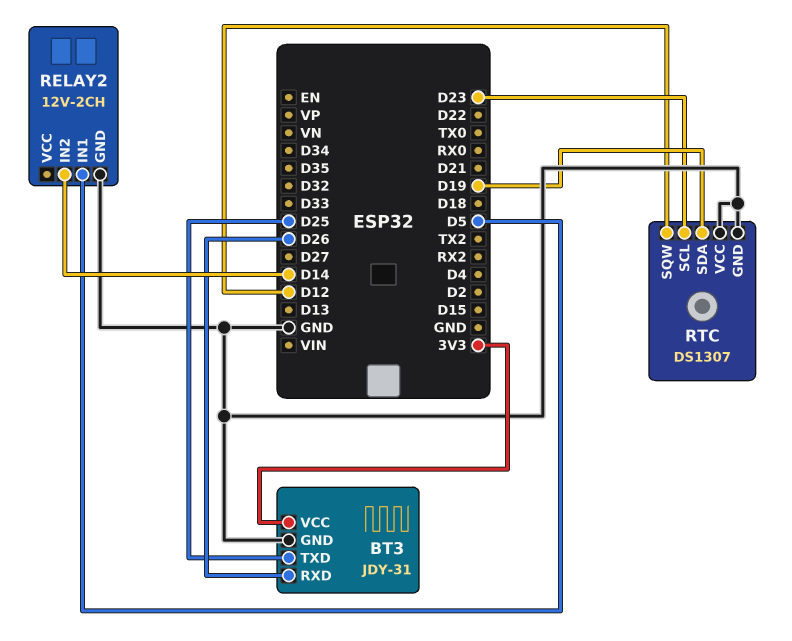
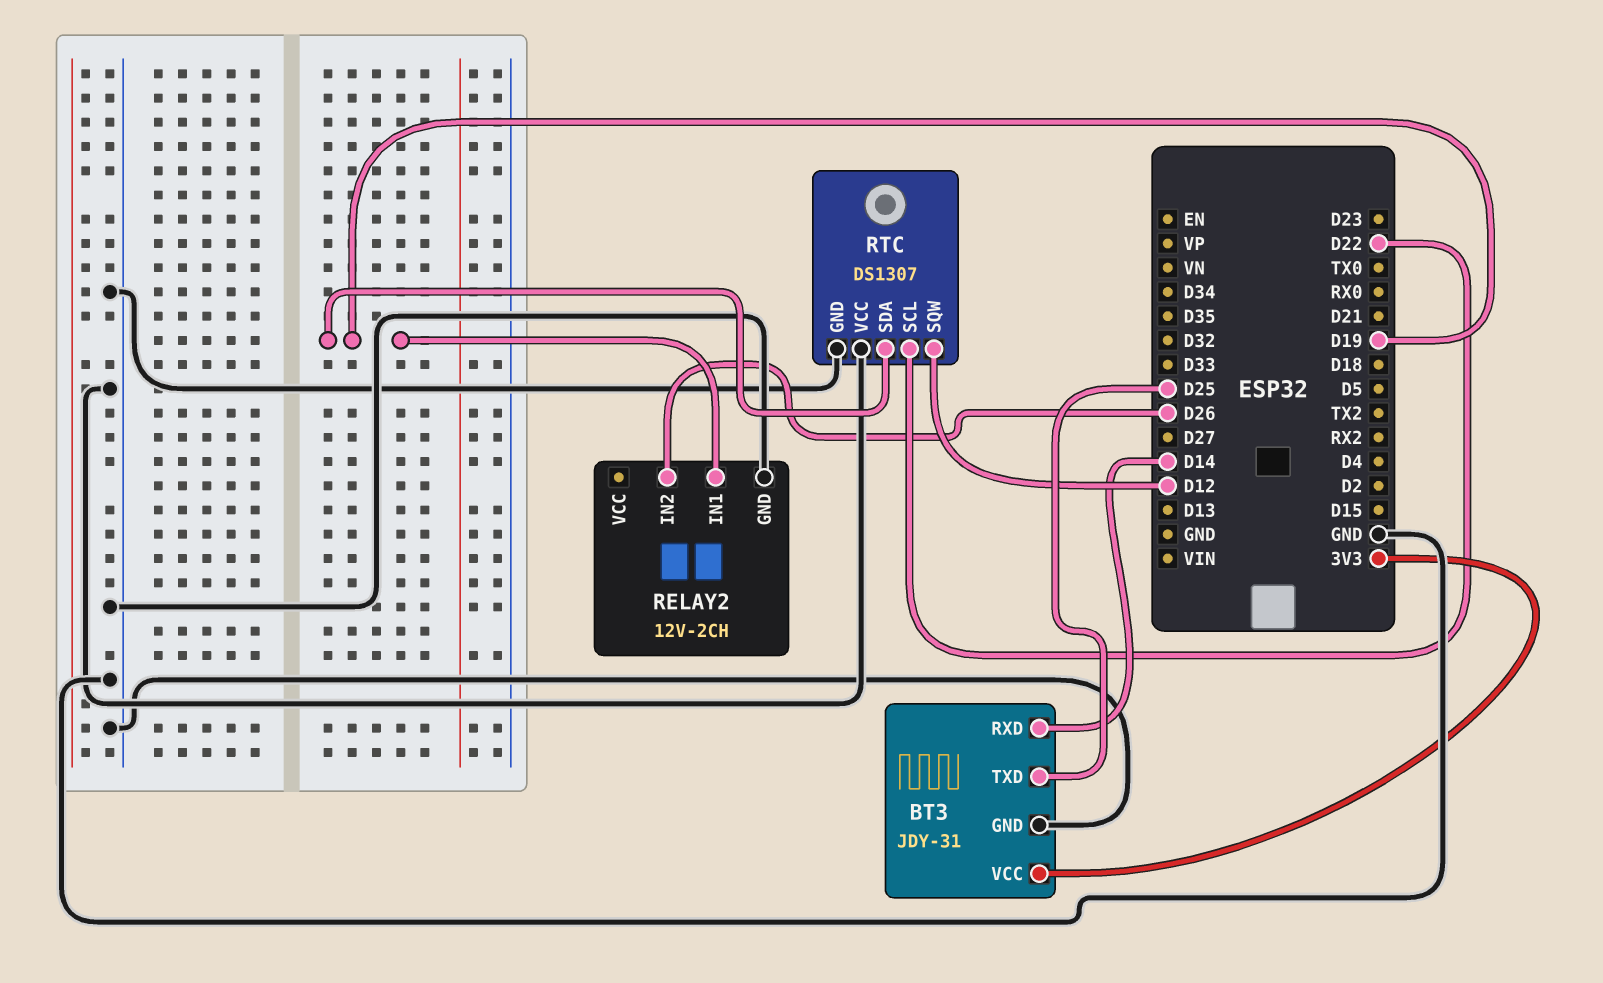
BT3 pin RXD: D26 -> D14
RELAY2 pin IN1: D5 -> D19
RELAY2 pin IN2: D14 -> D26
RTC pin SCL: D23 -> D22

